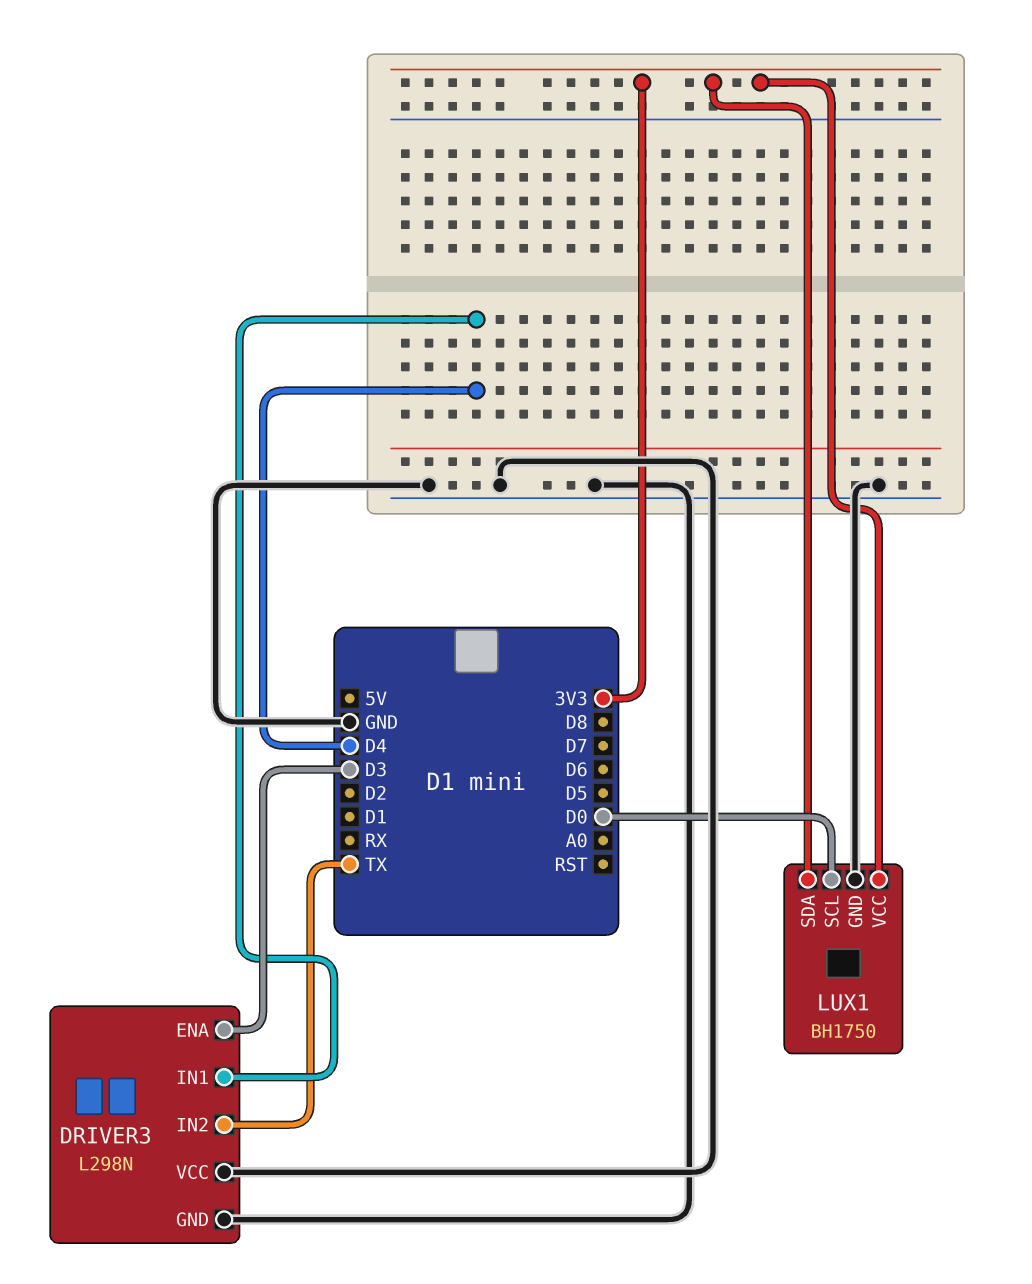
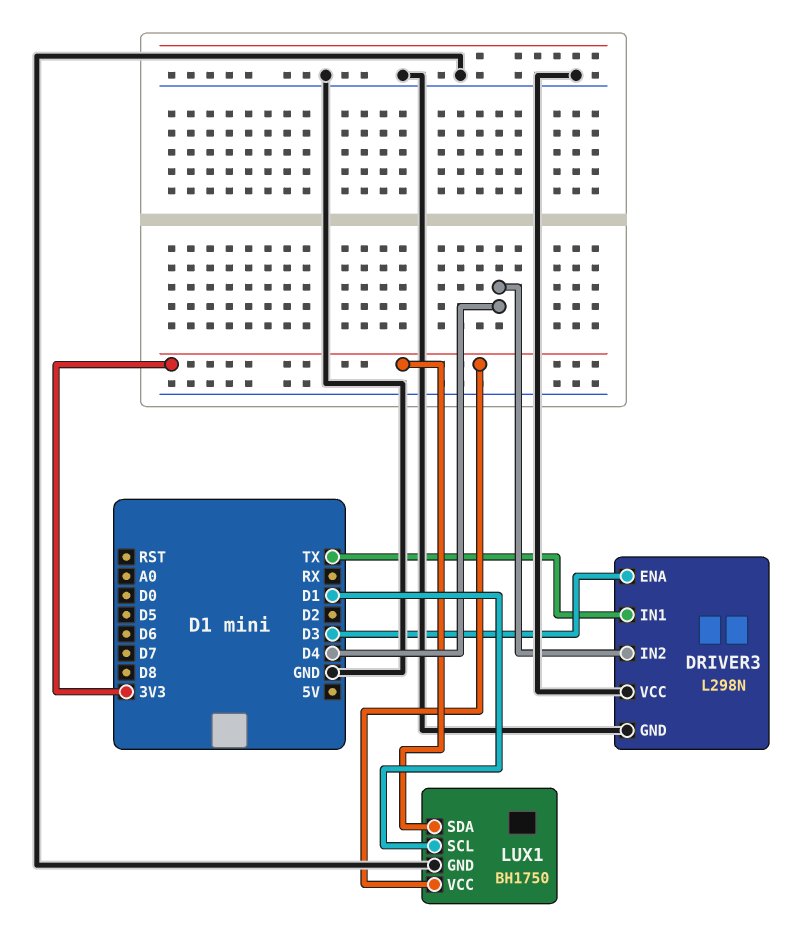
DRIVER3 pin IN1: D4 -> TX
DRIVER3 pin IN2: TX -> D4
LUX1 pin SCL: D0 -> D1

